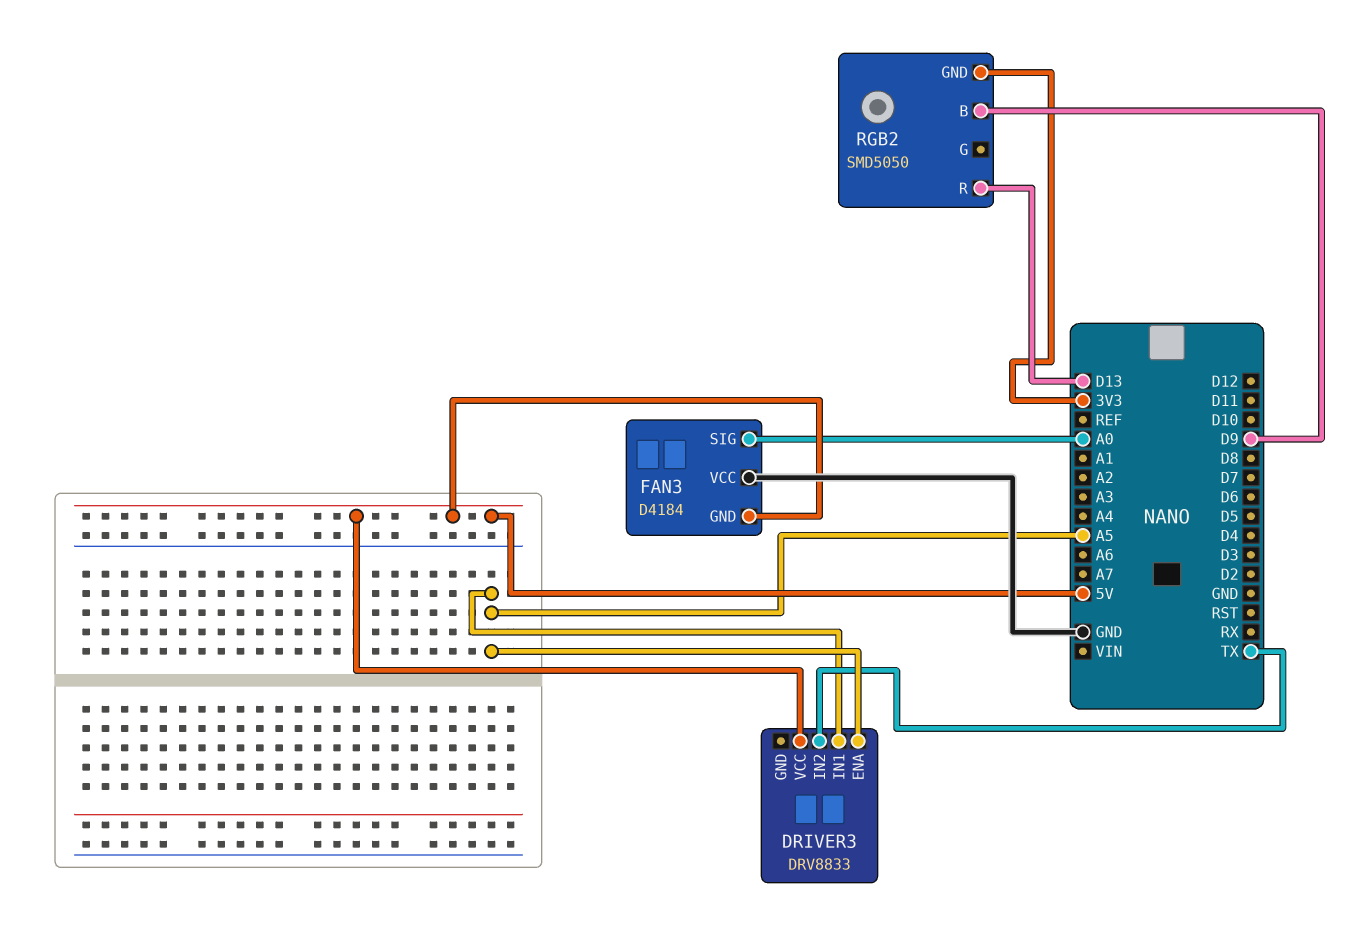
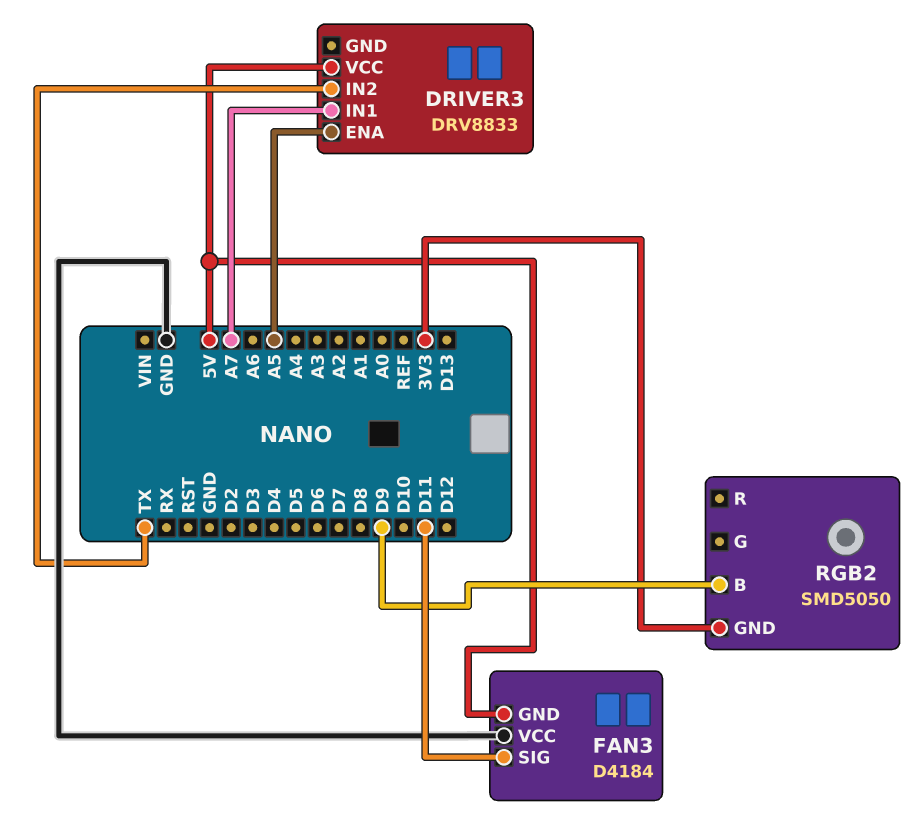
DRIVER3 pin IN1: A5 -> A7
FAN3 pin SIG: A0 -> D11
RGB2 pin R: D13 -> none

